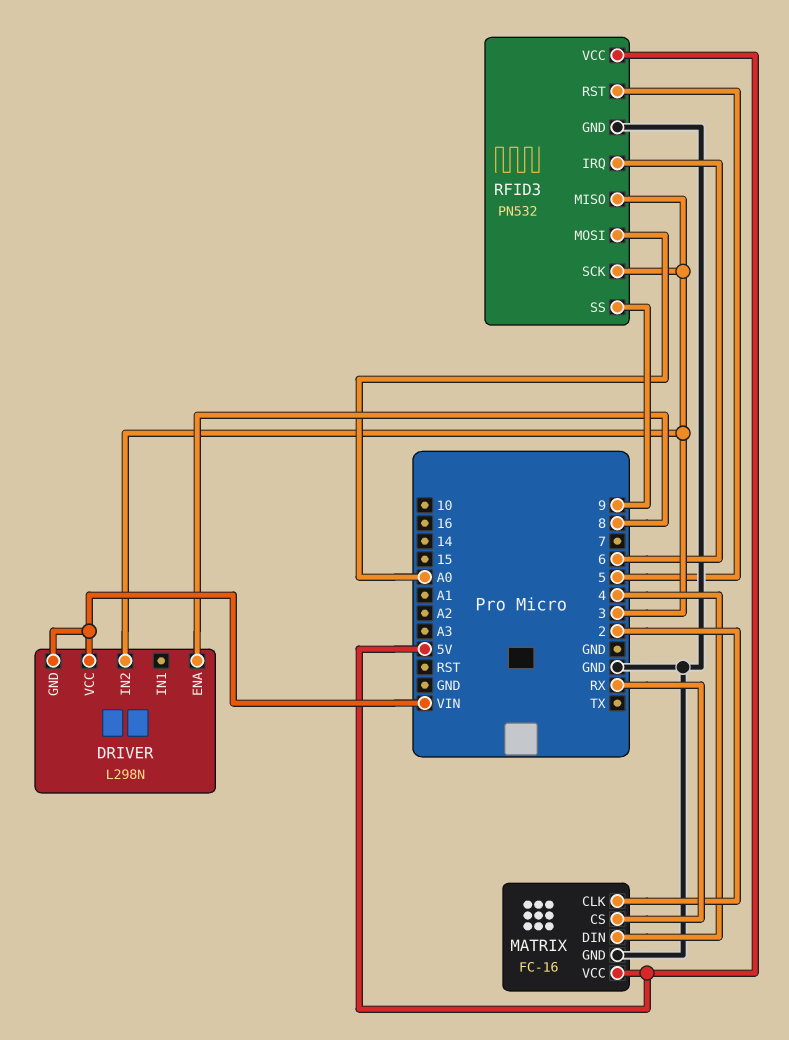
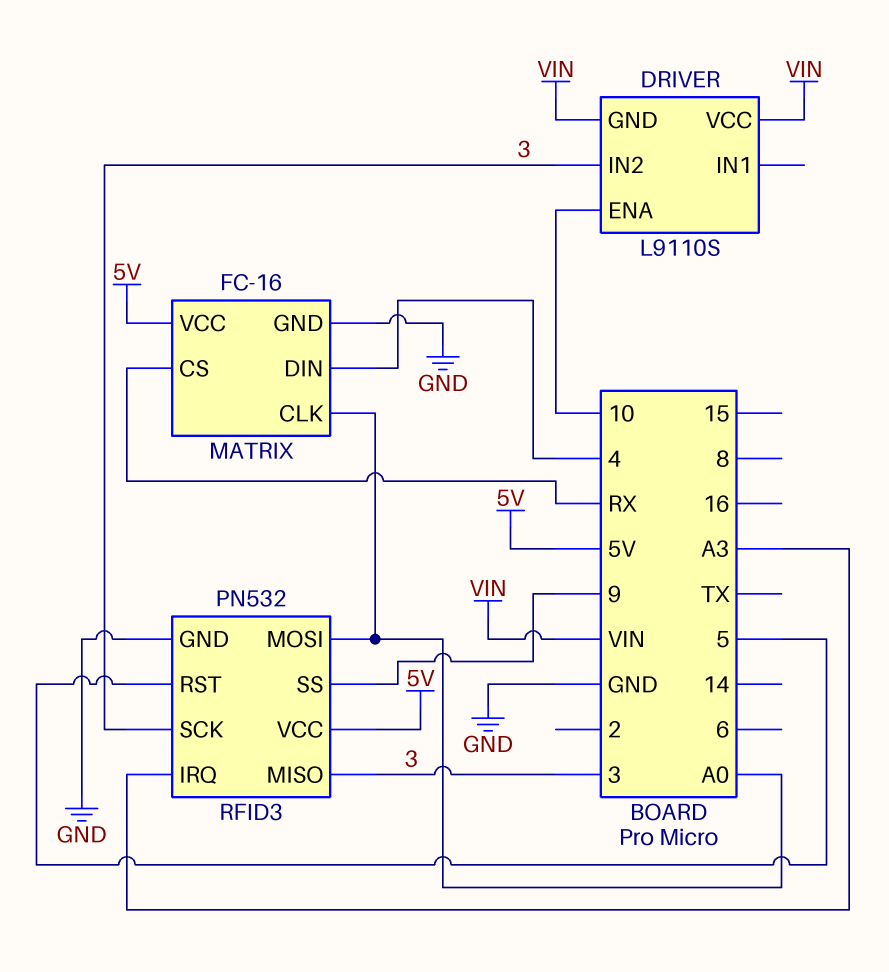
DRIVER: L298N -> L9110S
DRIVER pin ENA: 8 -> 10
MATRIX pin CLK: 2 -> A0
RFID3 pin IRQ: 6 -> A3

